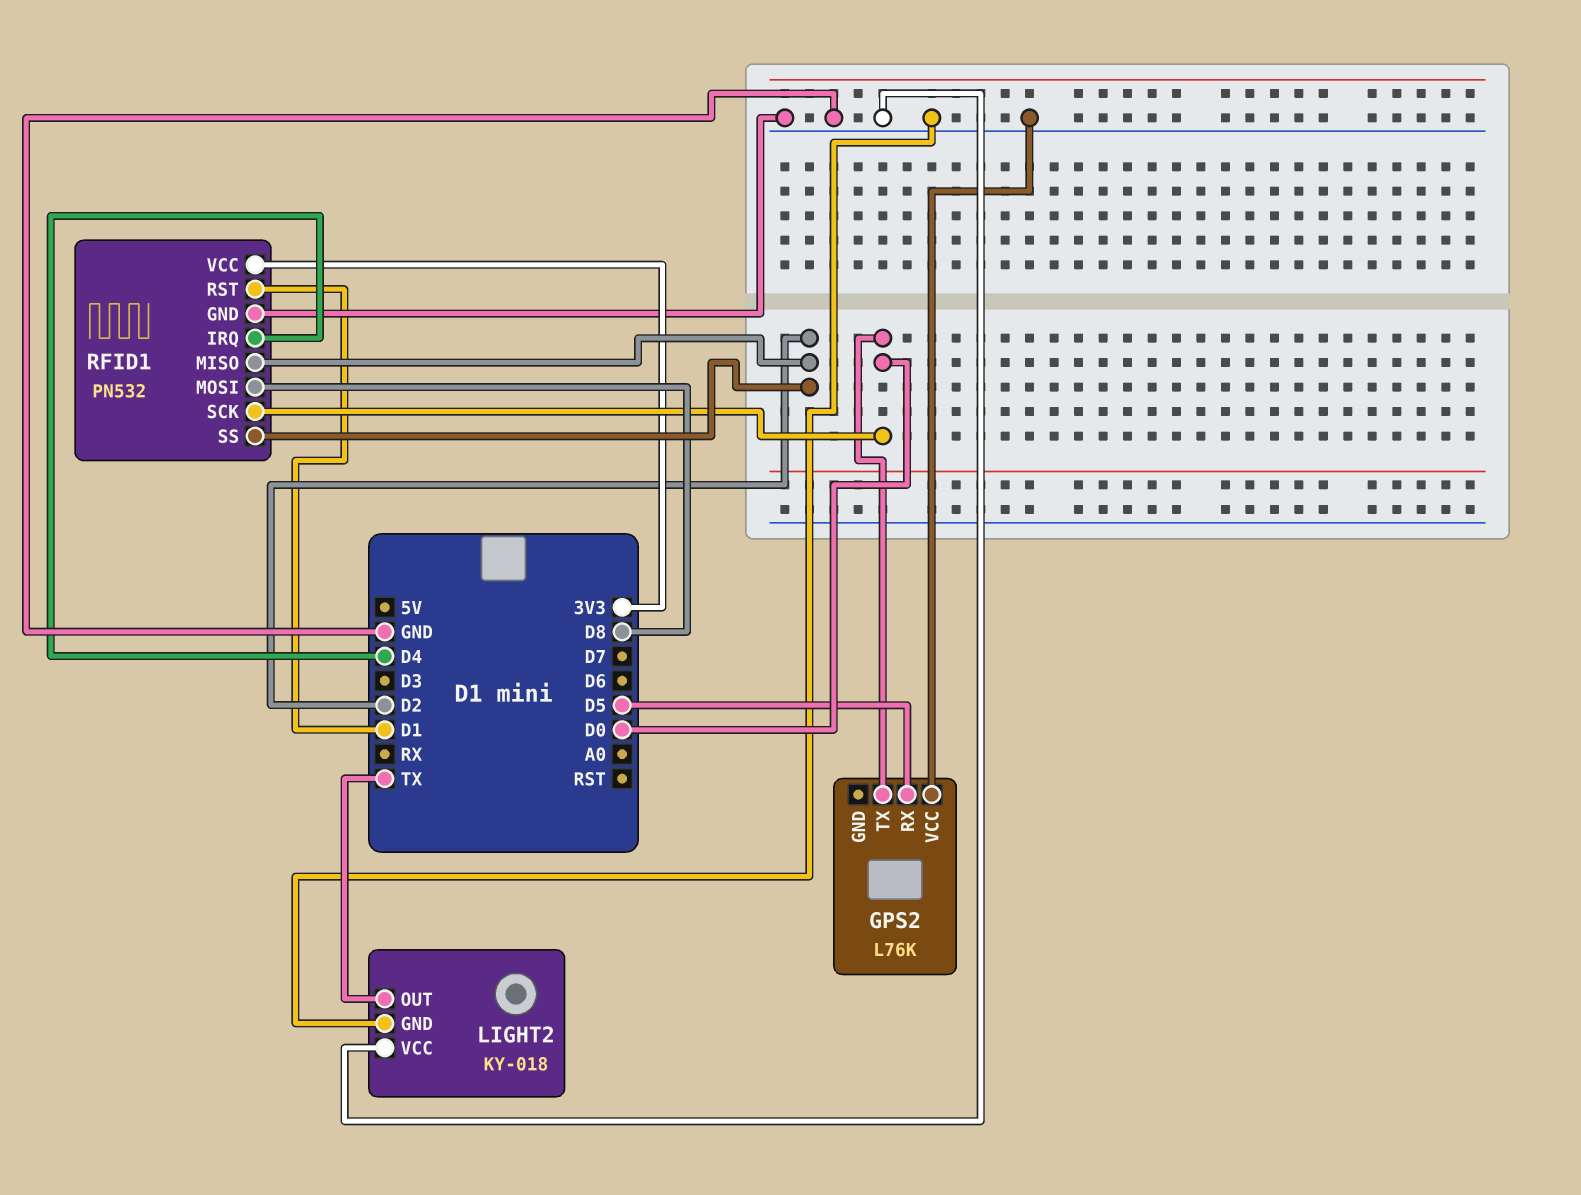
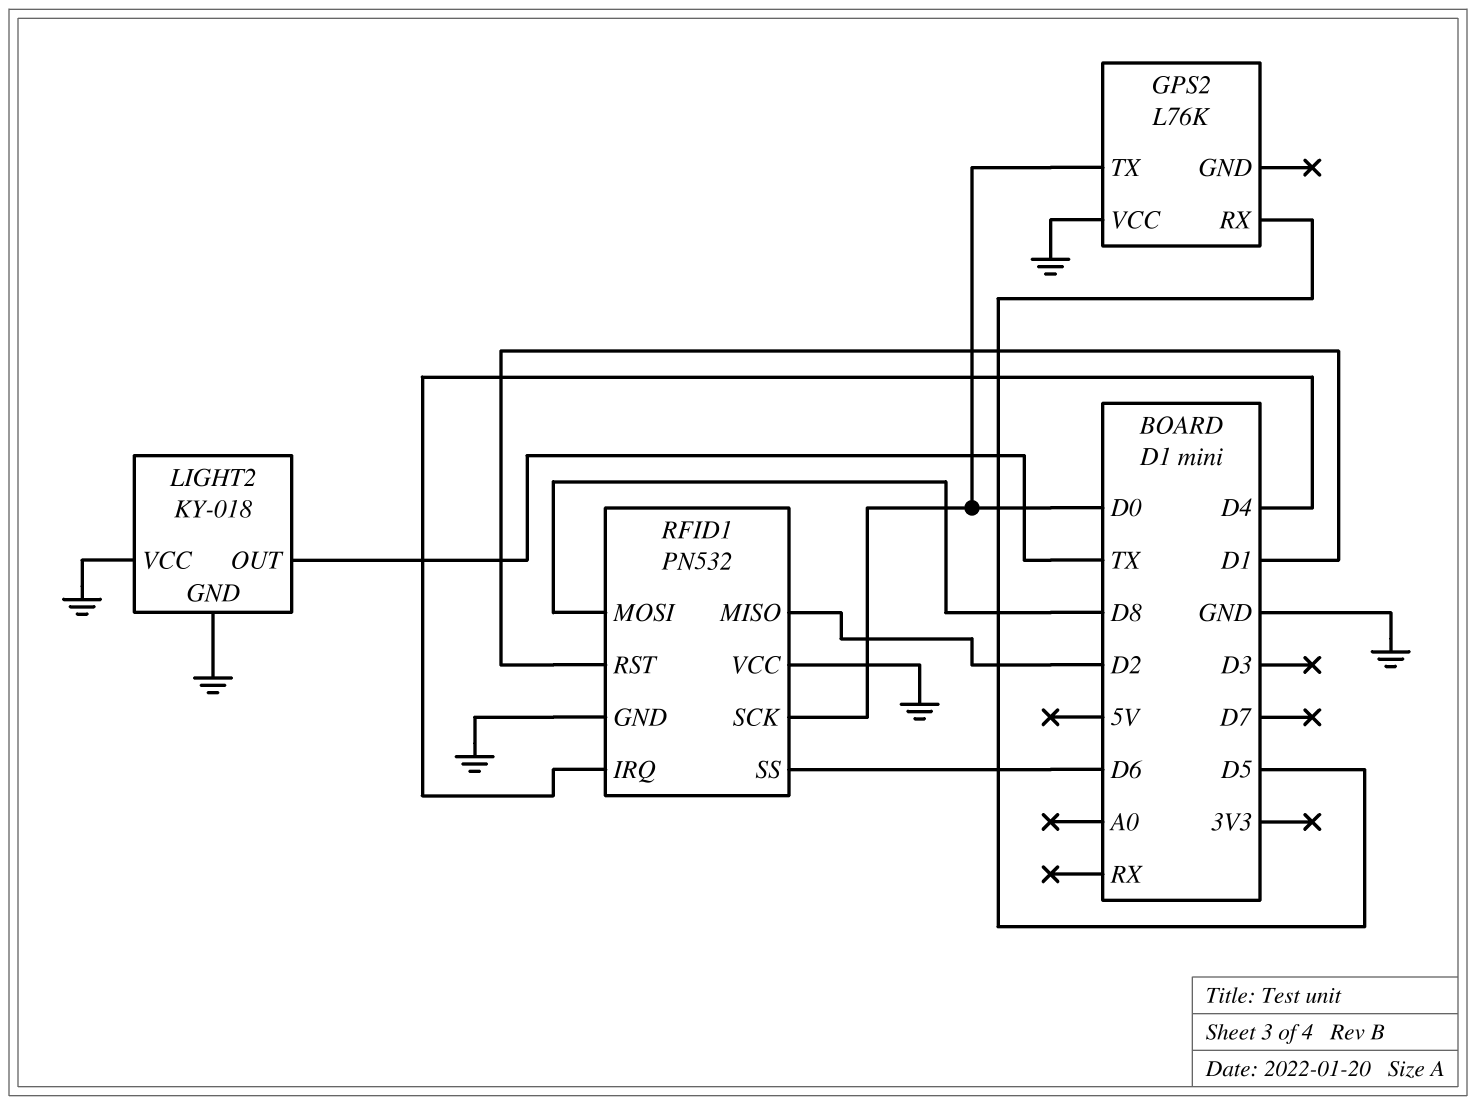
RFID1 pin SS: D2 -> D6
RFID1 pin VCC: 3V3 -> GND

